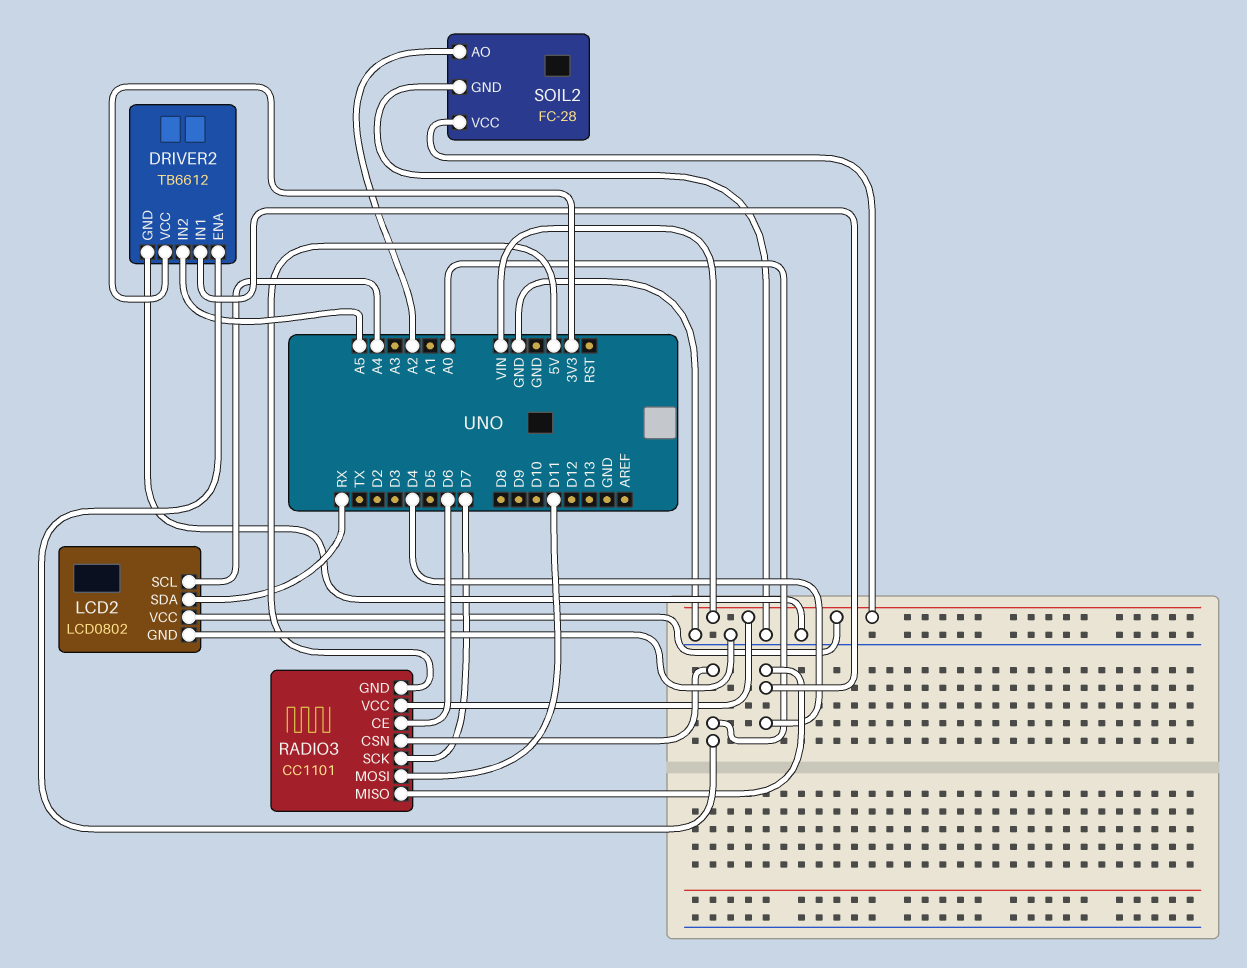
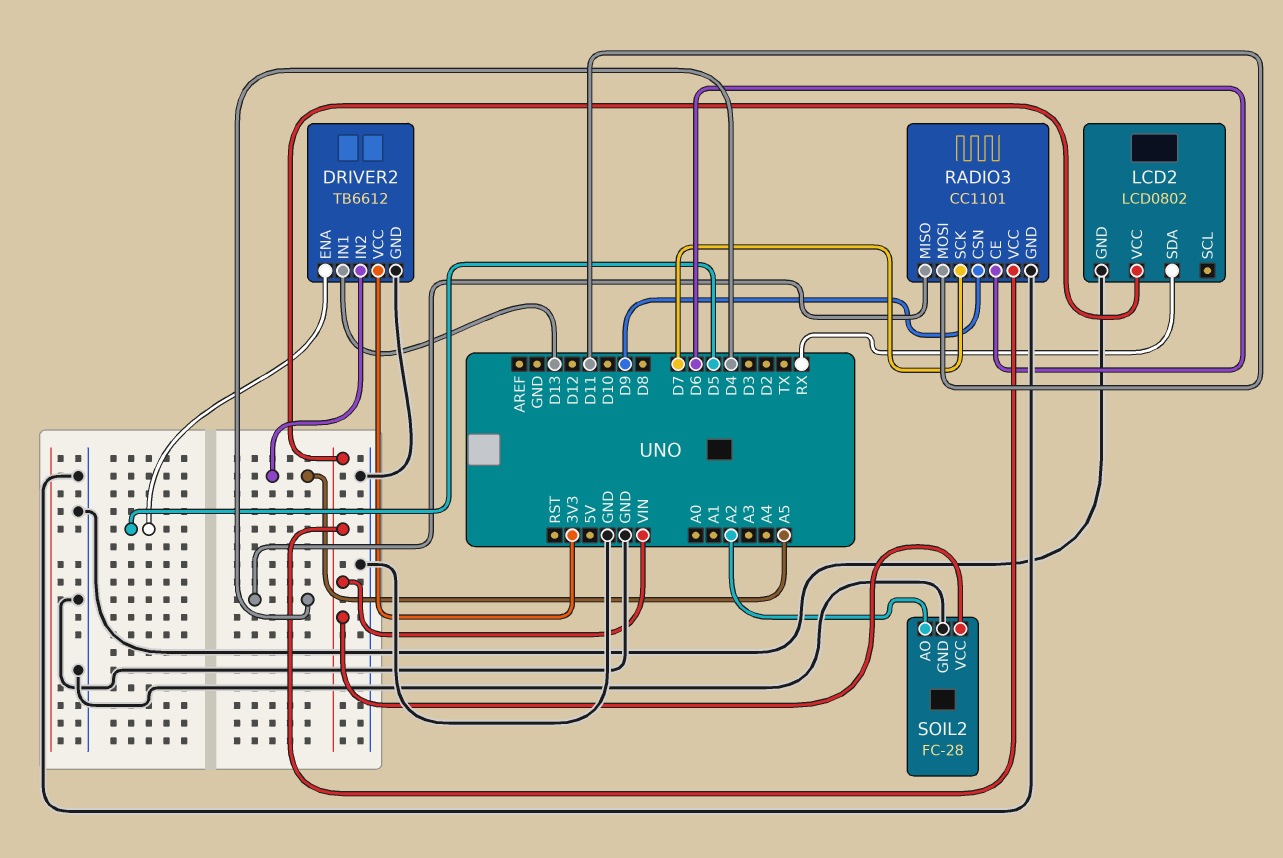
DRIVER2 pin ENA: A0 -> D5
DRIVER2 pin IN1: D4 -> D13
LCD2 pin SCL: A4 -> none
RADIO3 pin CSN: A0 -> D9
RADIO3 pin GND: 5V -> GND

